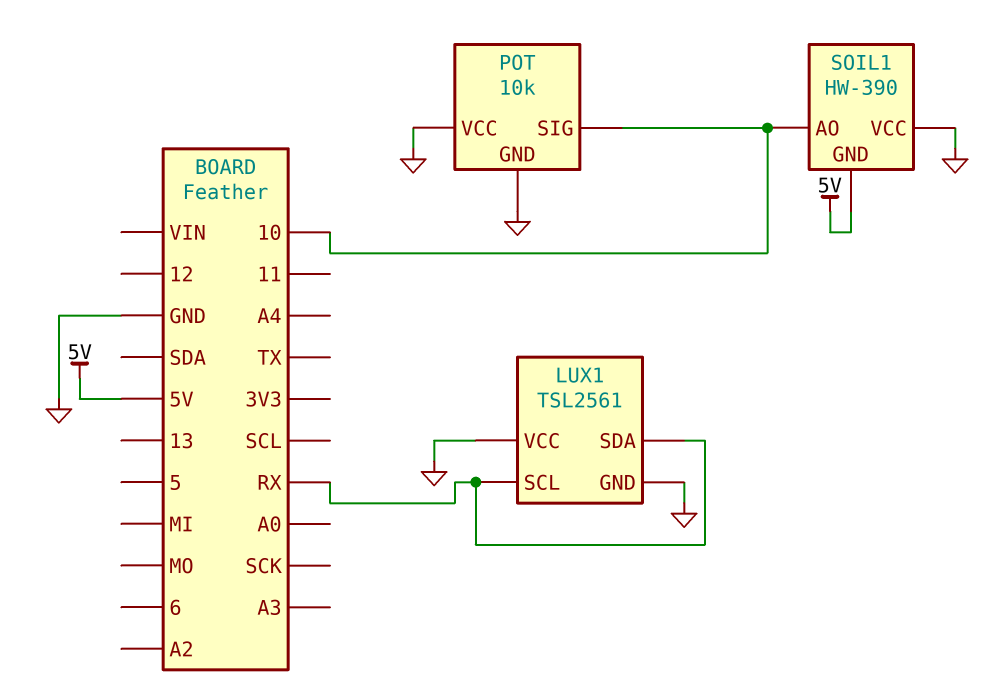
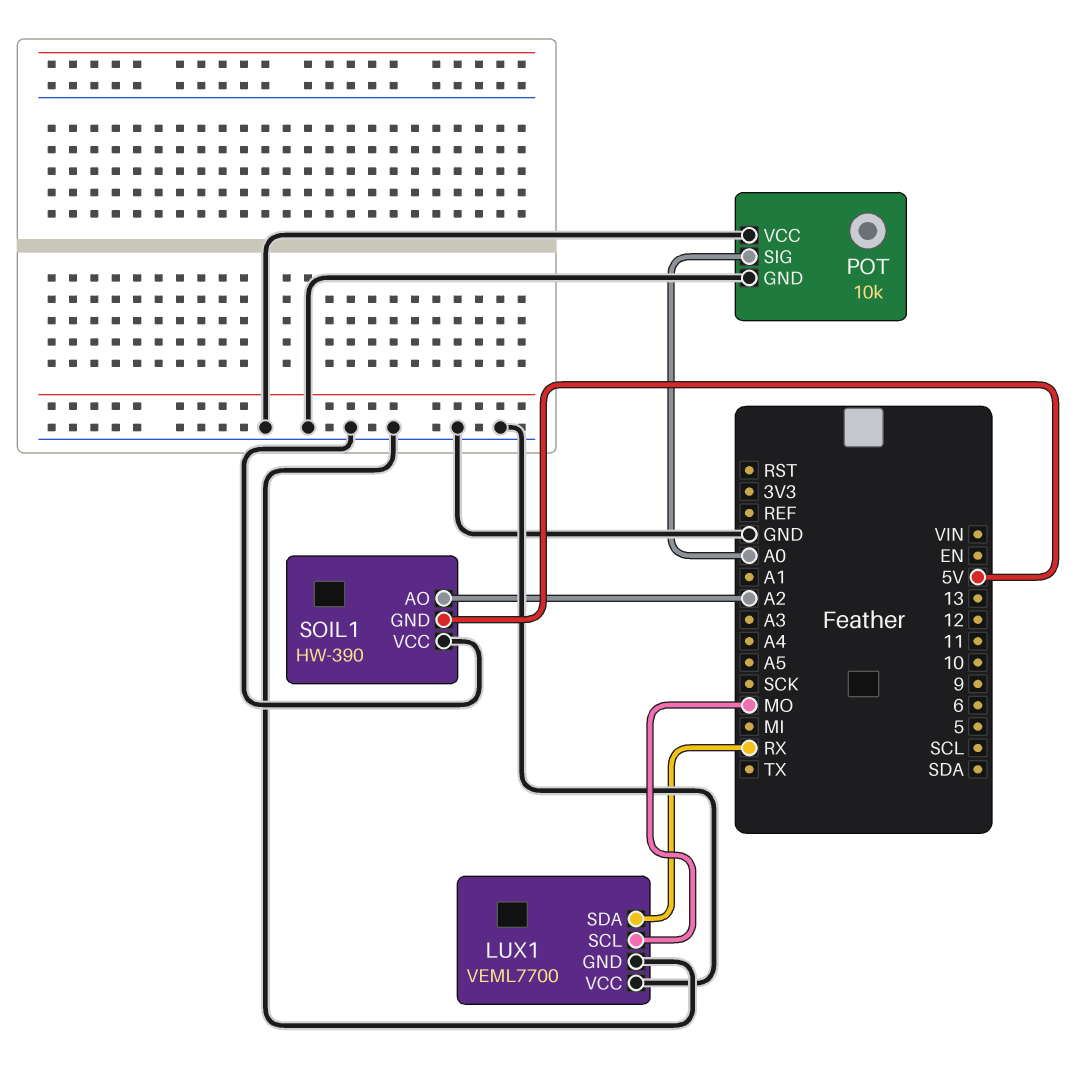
LUX1: TSL2561 -> VEML7700
LUX1 pin SCL: RX -> MO
POT pin SIG: 10 -> A0
SOIL1 pin AO: 10 -> A2

